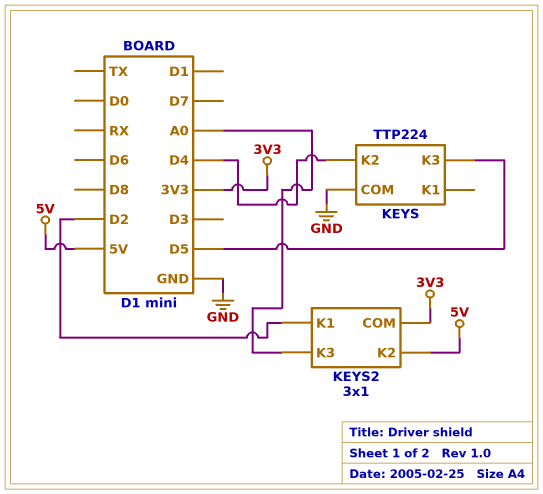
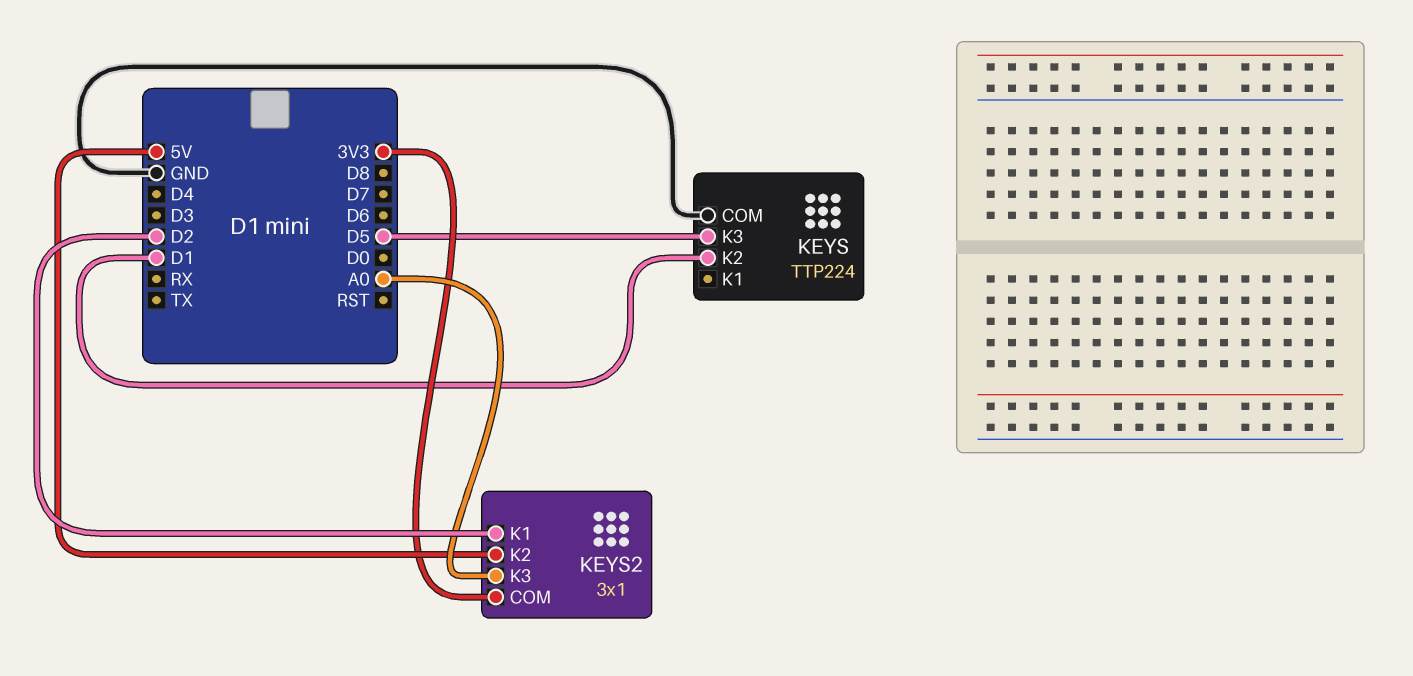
KEYS pin K2: D4 -> D1

